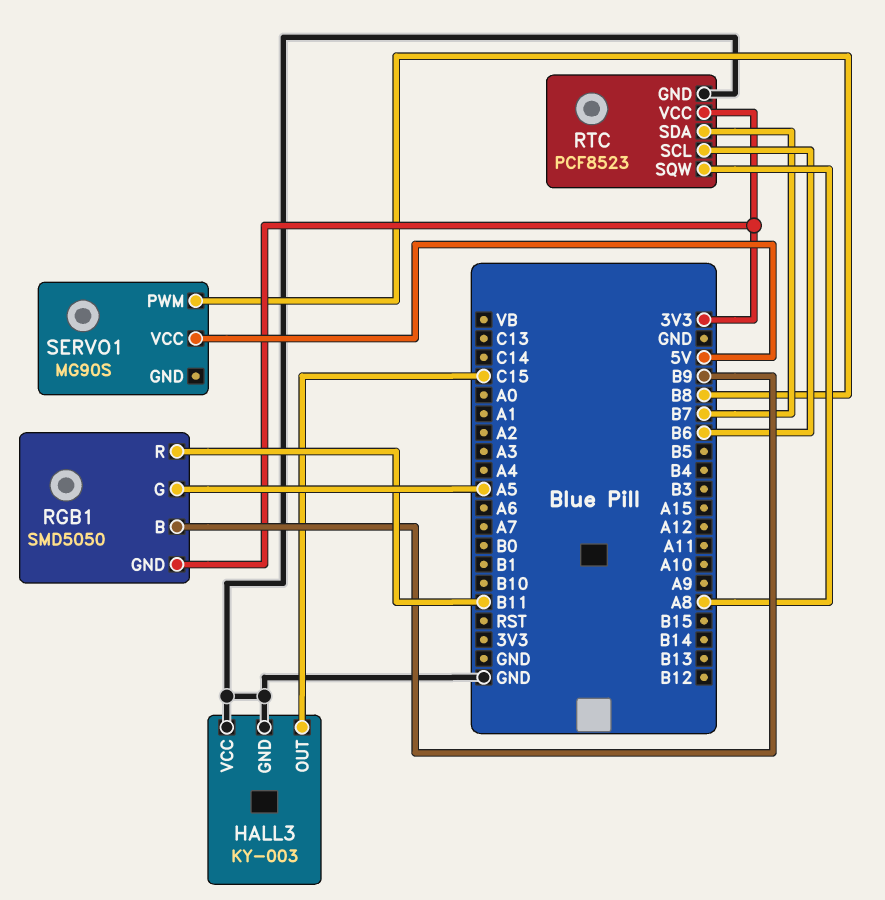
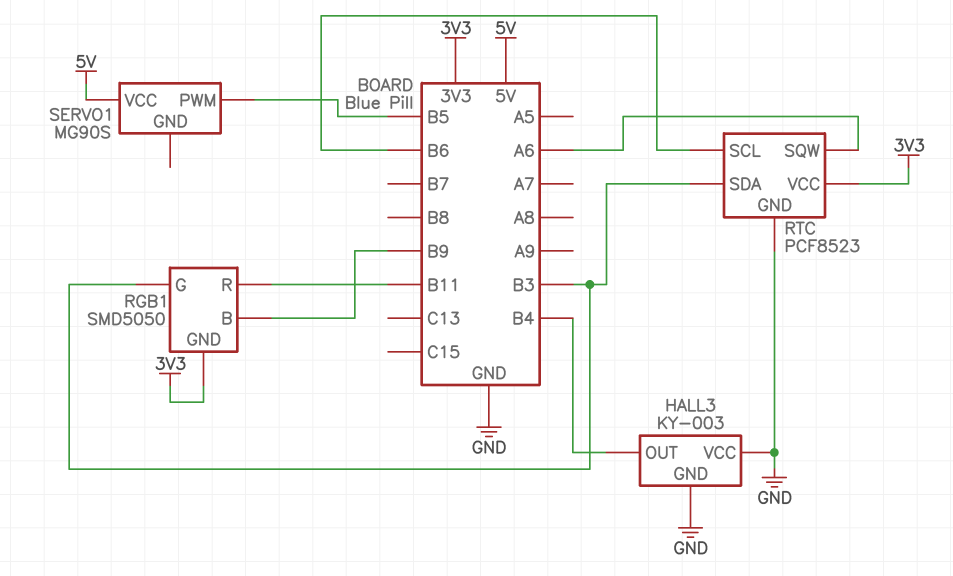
HALL3 pin OUT: C15 -> B4
RGB1 pin G: A5 -> B3
RTC pin SDA: B7 -> B3
RTC pin SQW: A8 -> A6
SERVO1 pin PWM: B8 -> B5

